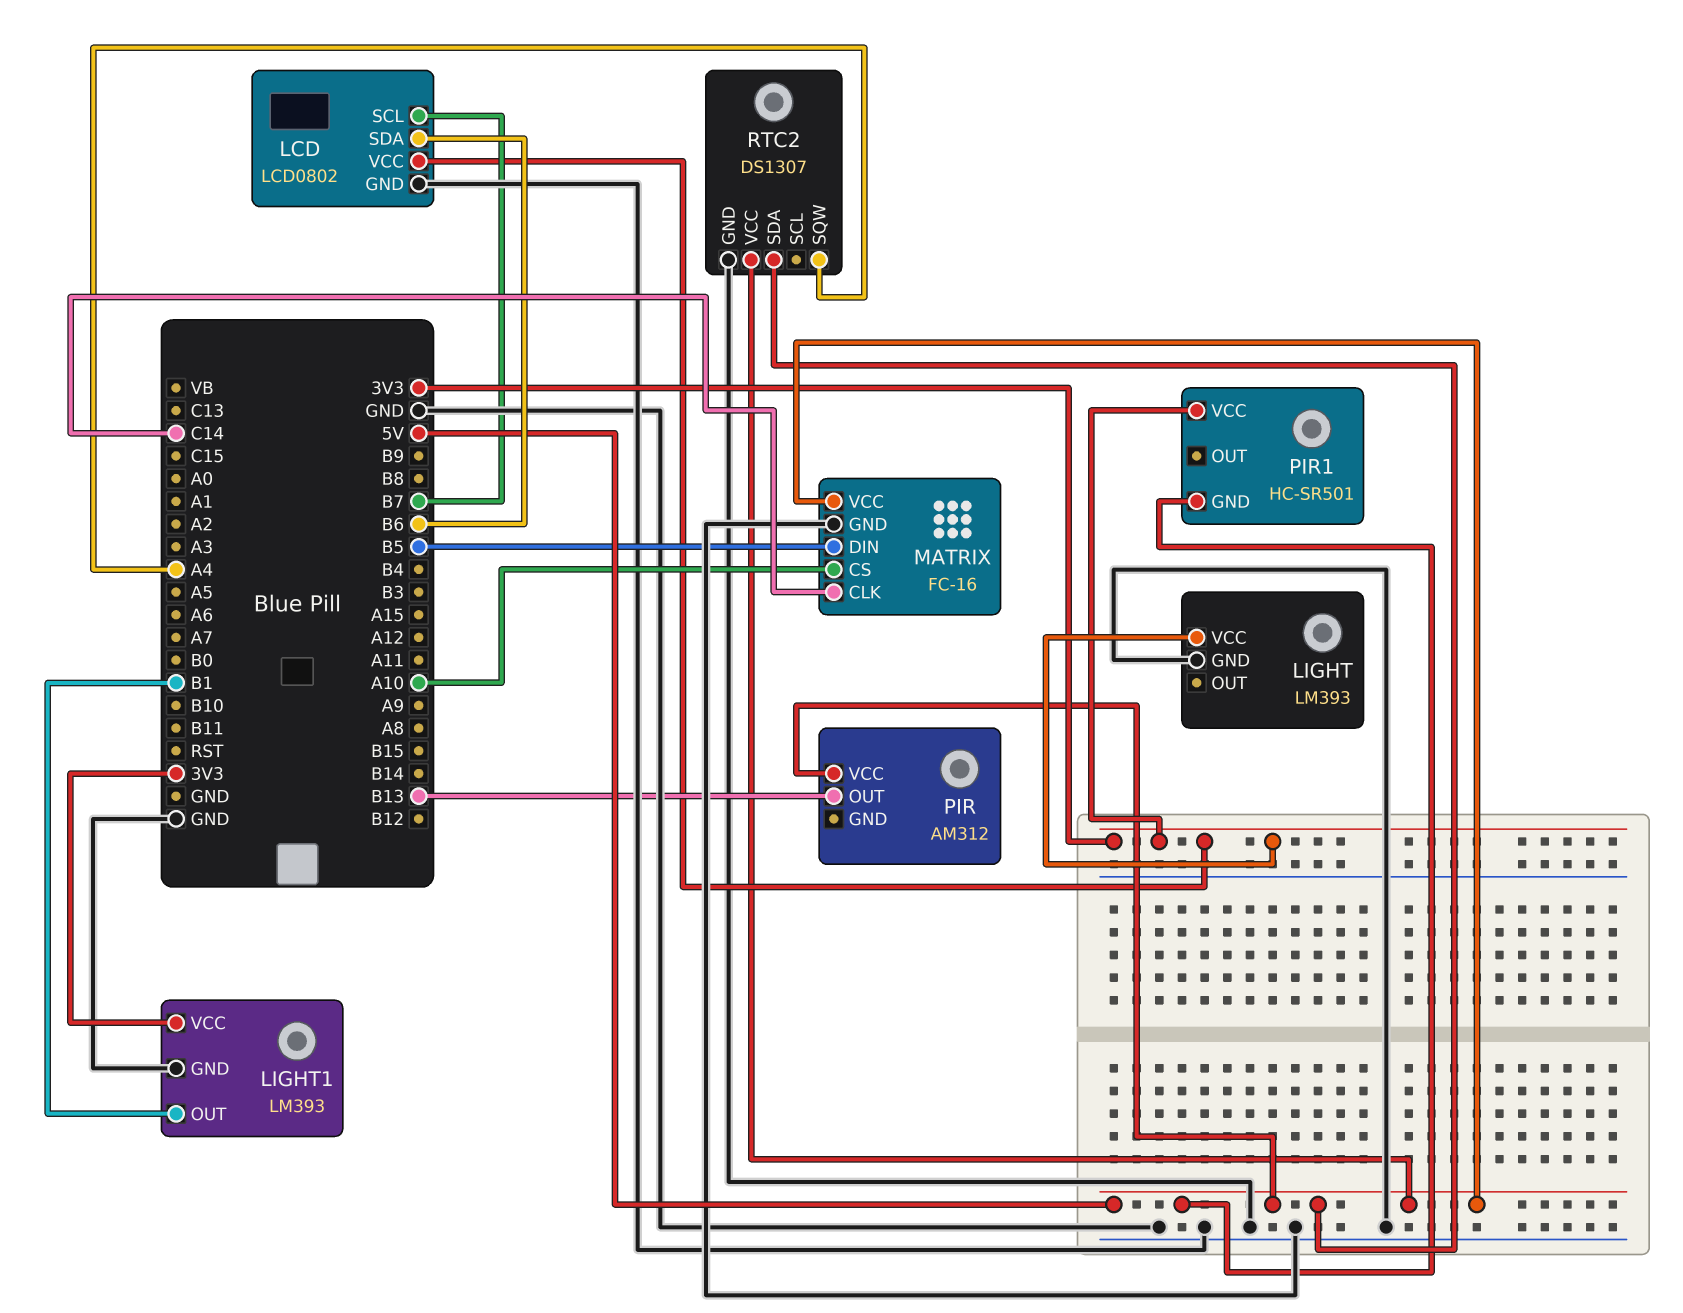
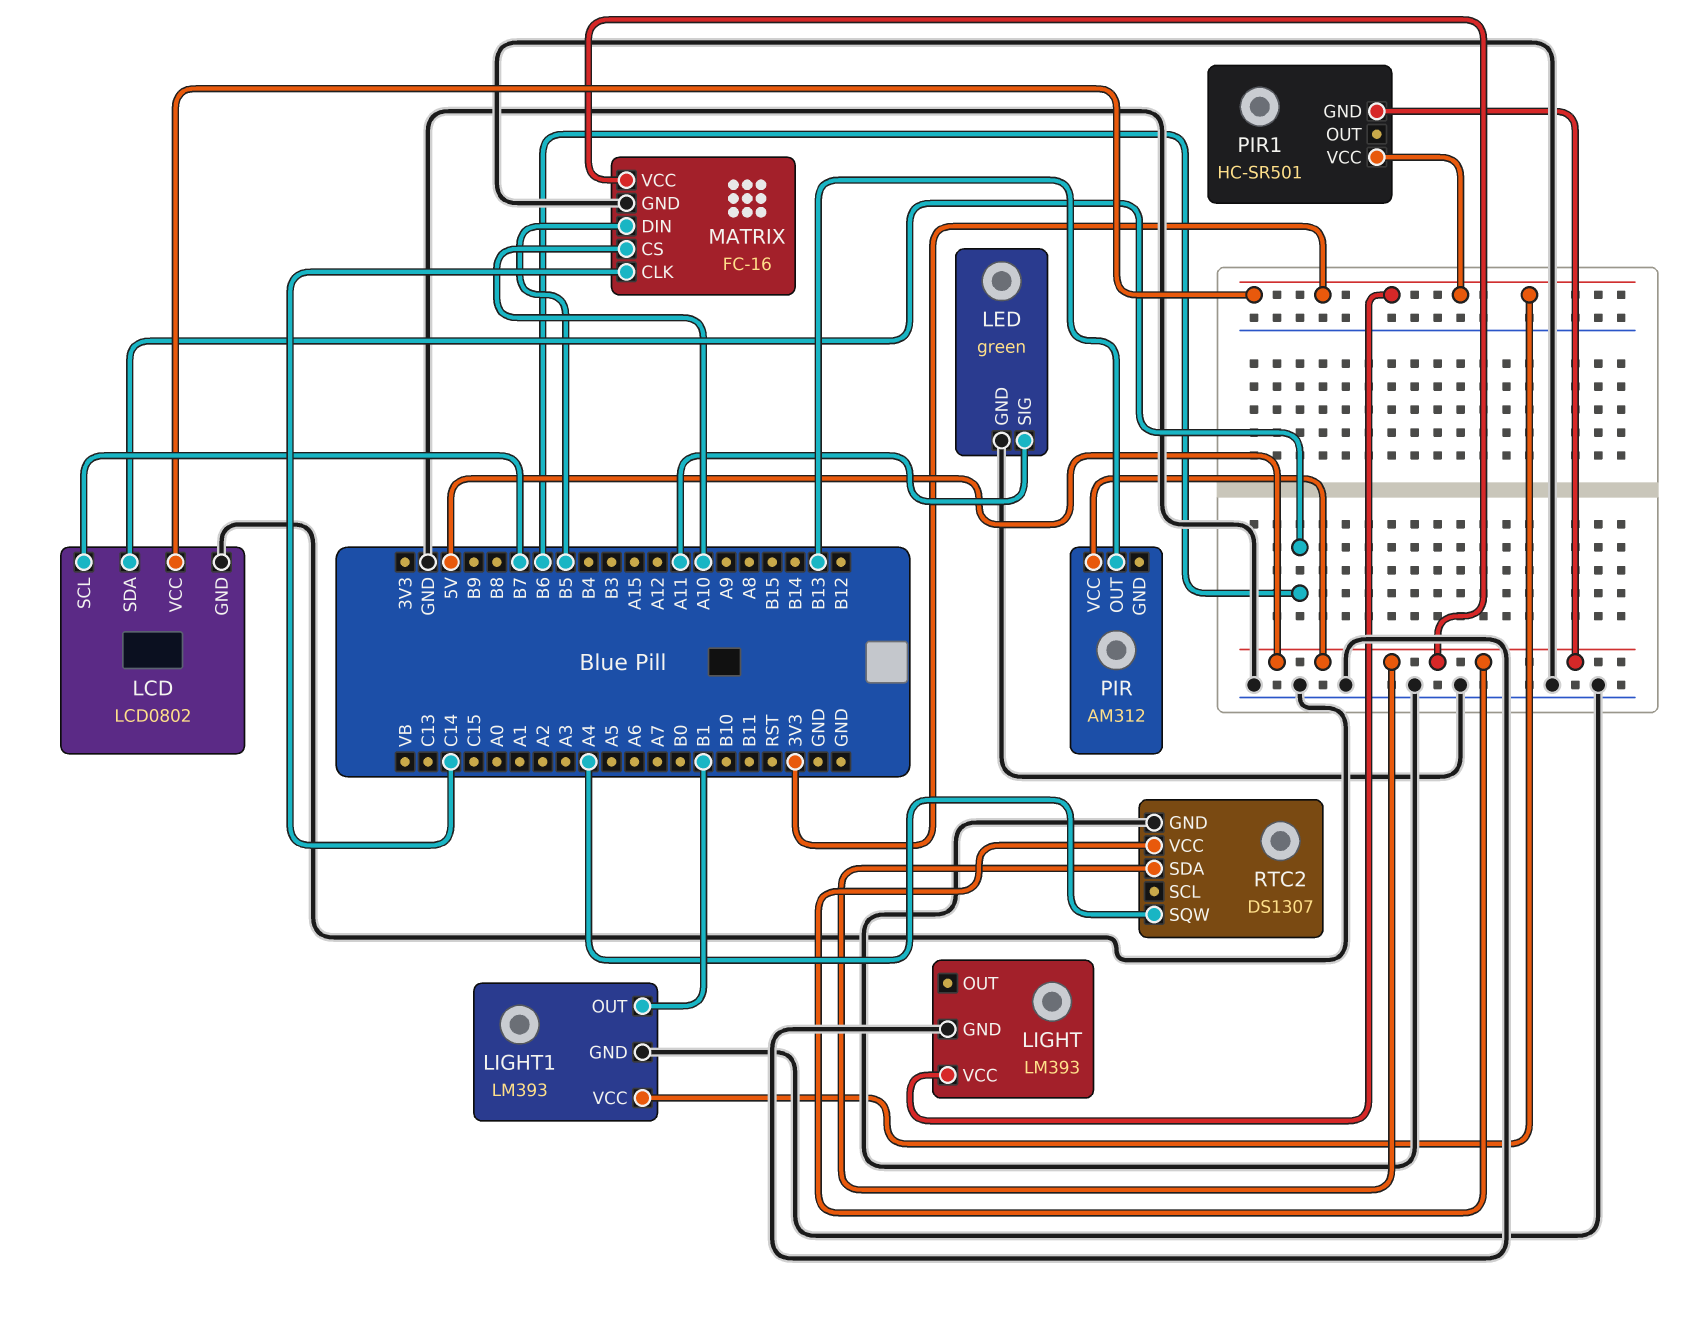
LED: none -> green
LED pin GND: none -> GND
LED pin SIG: none -> A11

